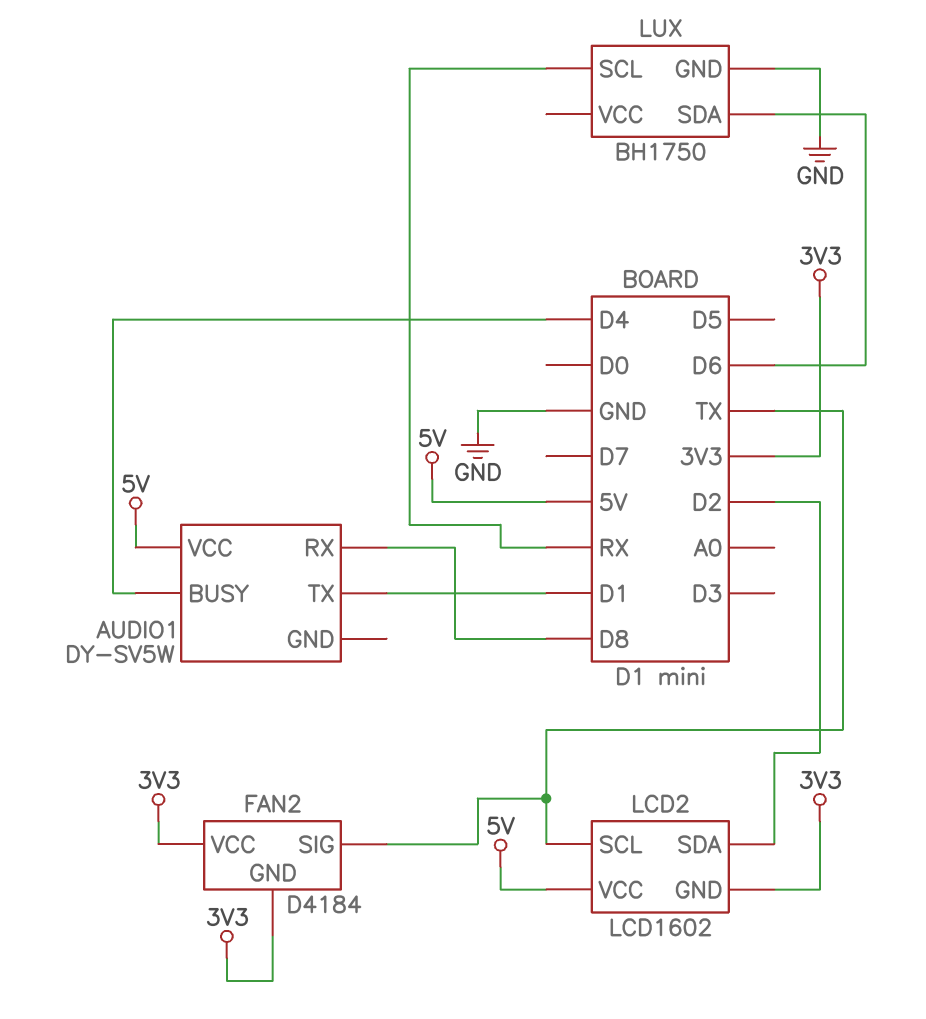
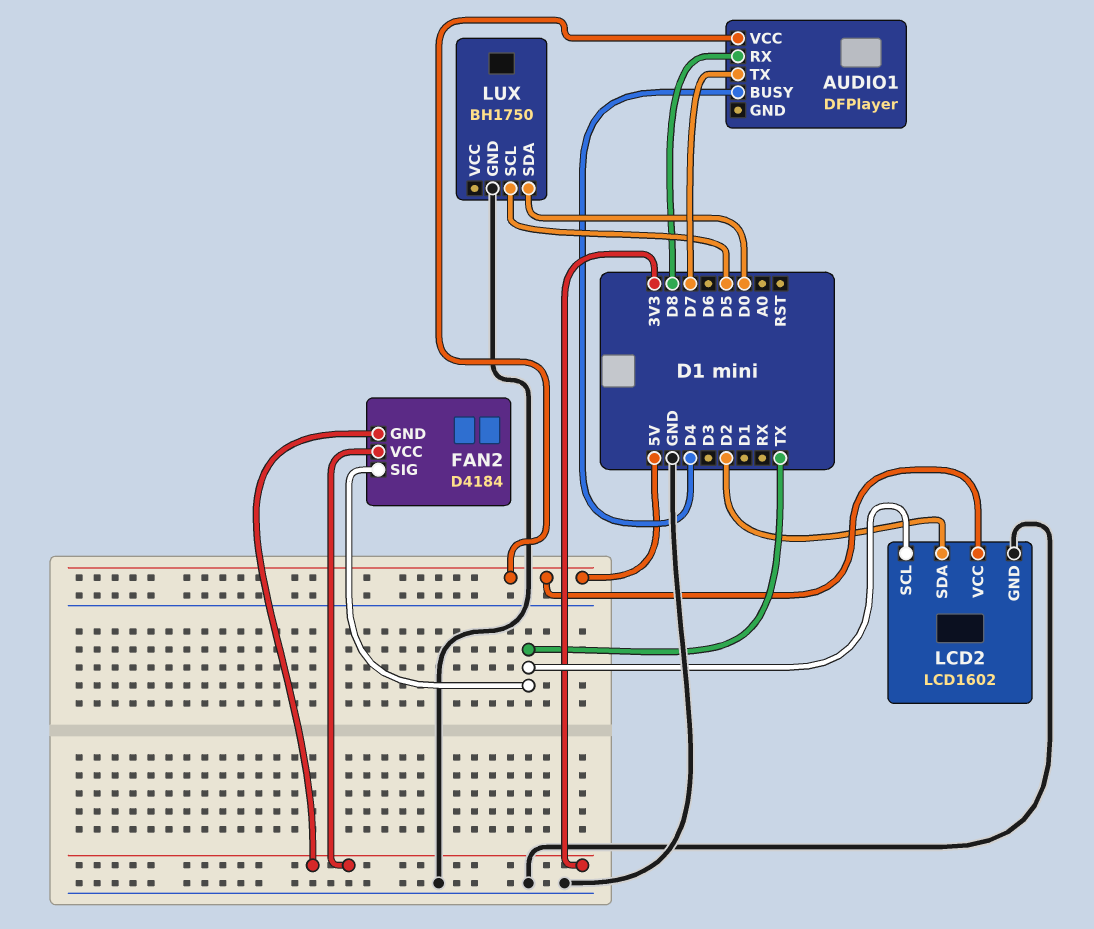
AUDIO1: DY-SV5W -> DFPlayer
AUDIO1 pin TX: D1 -> D7
LCD2 pin GND: 3V3 -> GND
LUX pin SCL: RX -> D5
LUX pin SDA: D6 -> D0

